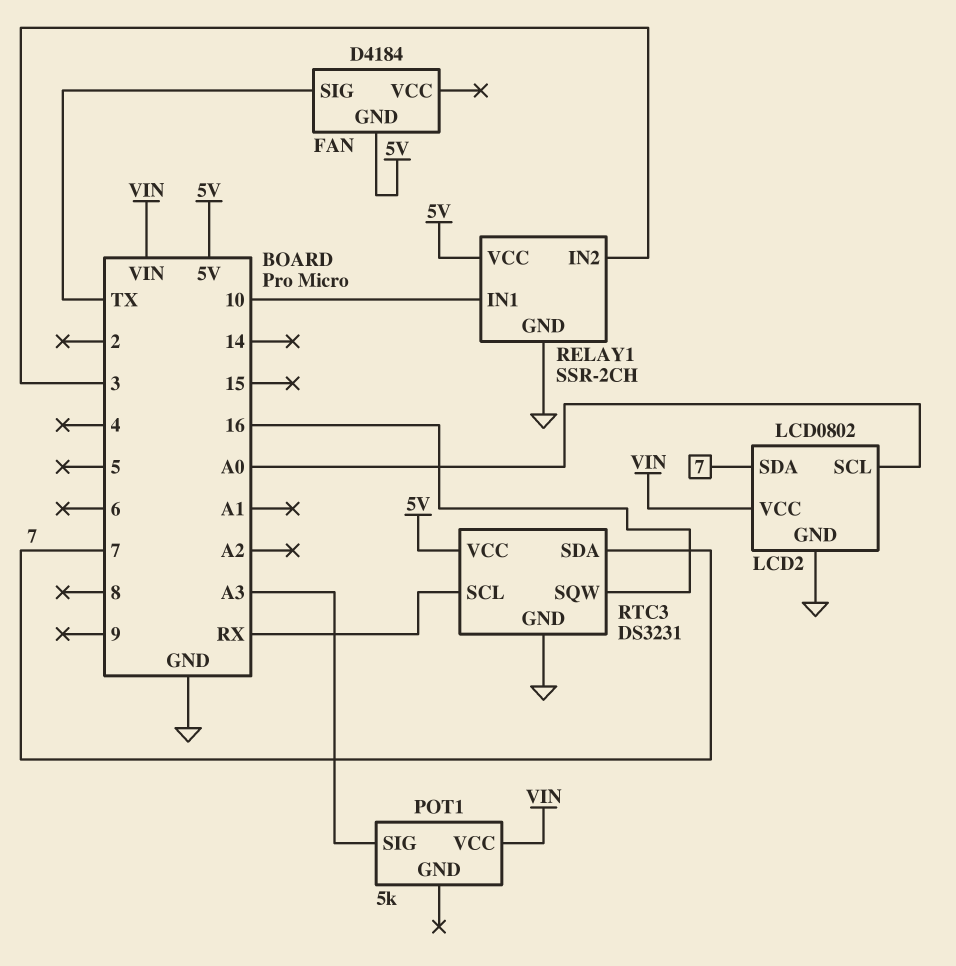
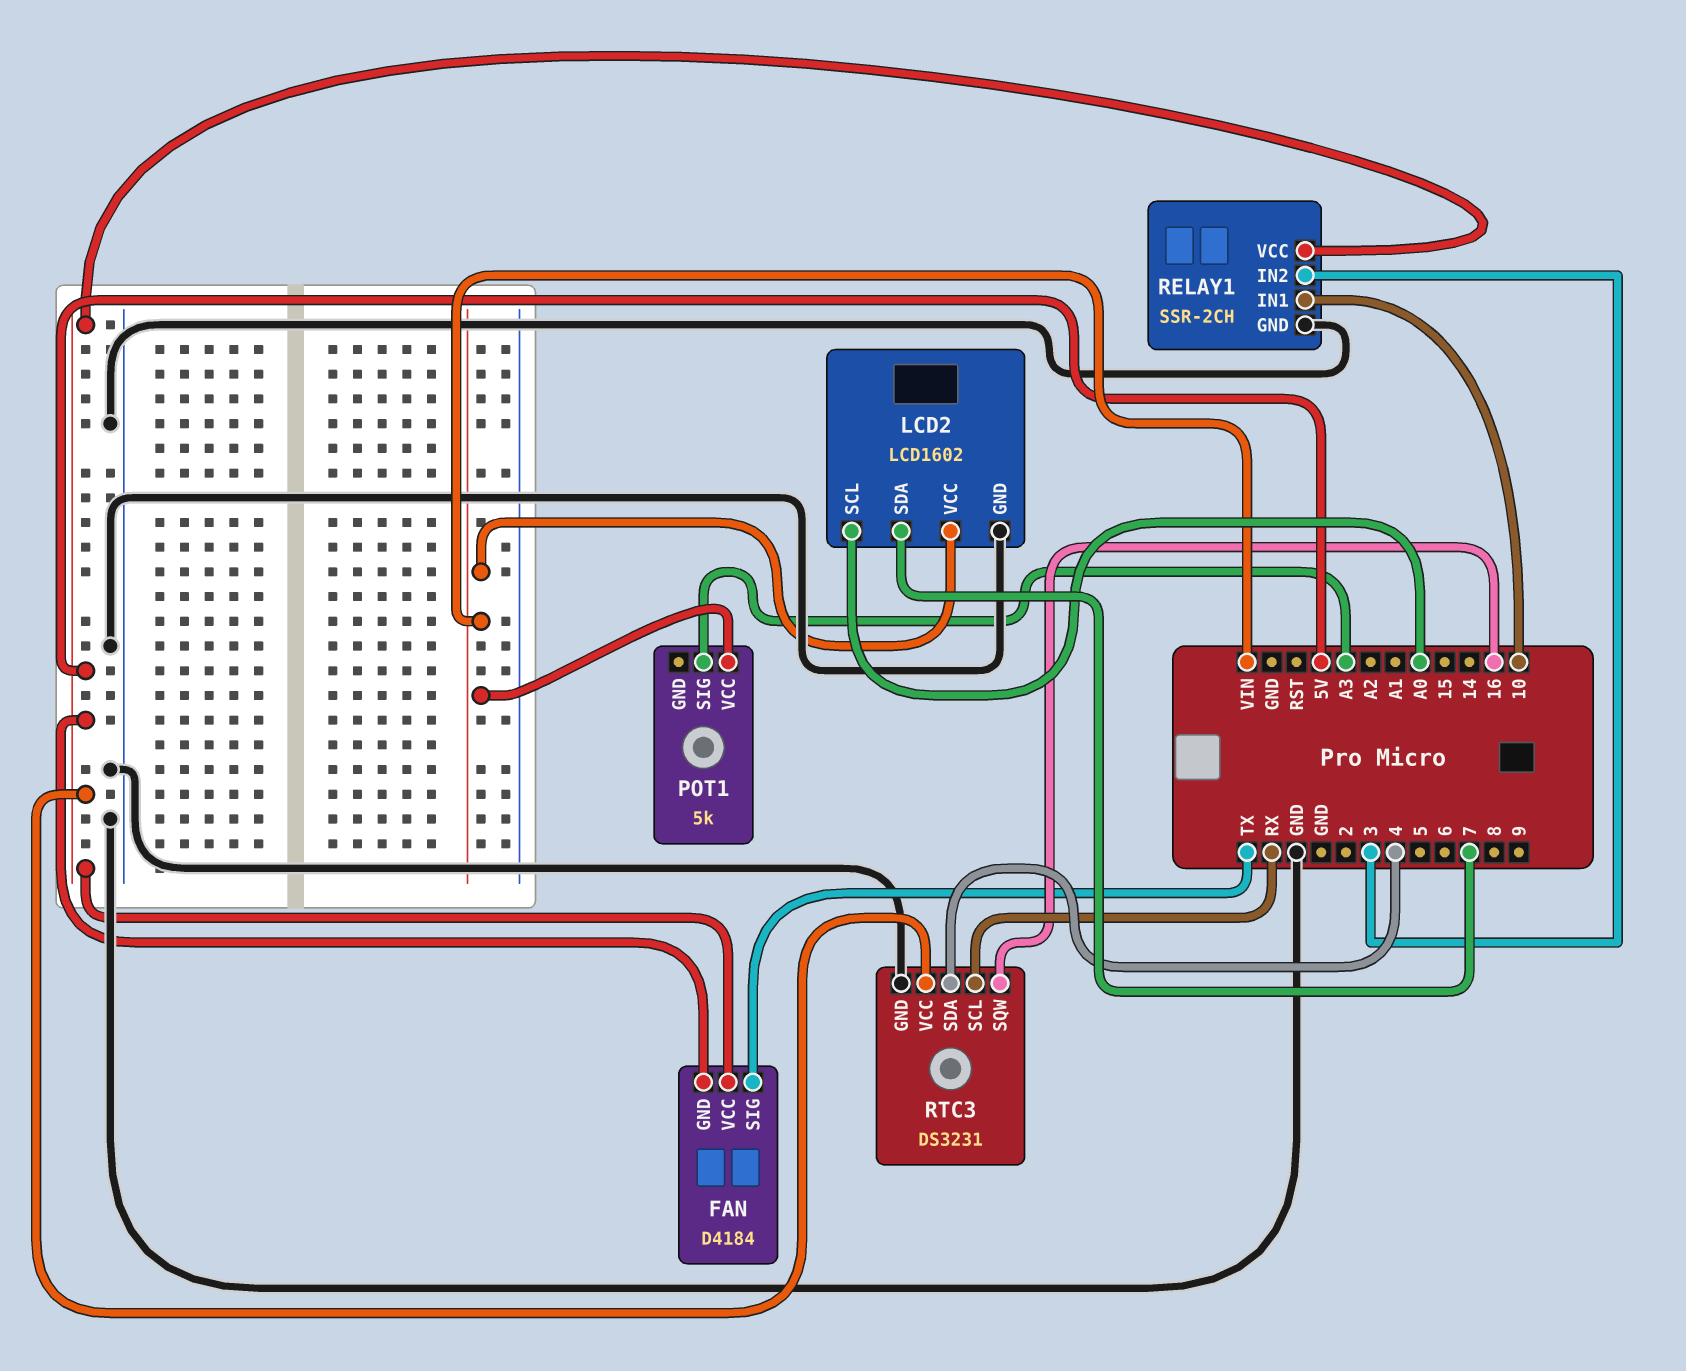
FAN pin VCC: none -> 5V
LCD2: LCD0802 -> LCD1602
RTC3 pin SDA: 7 -> 4

